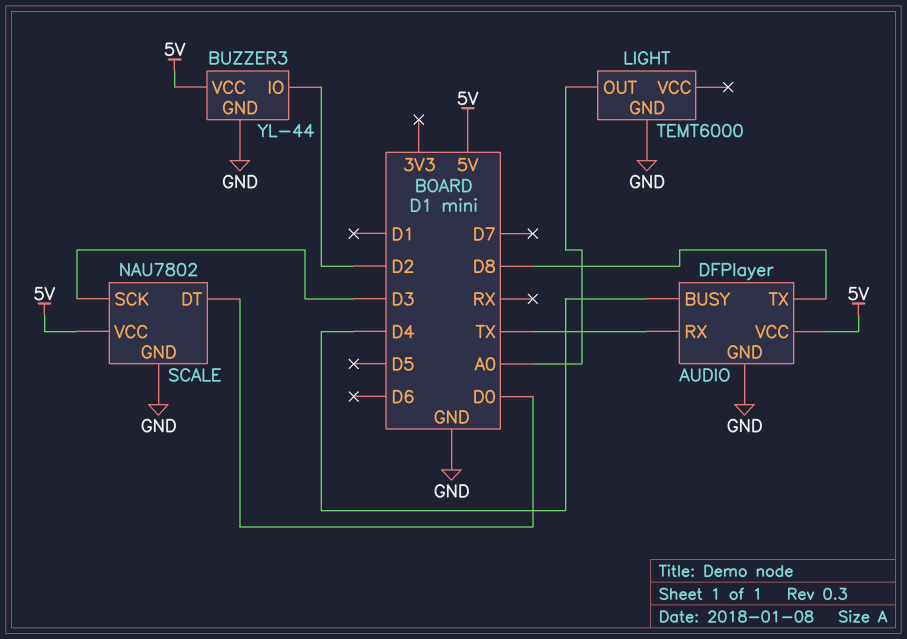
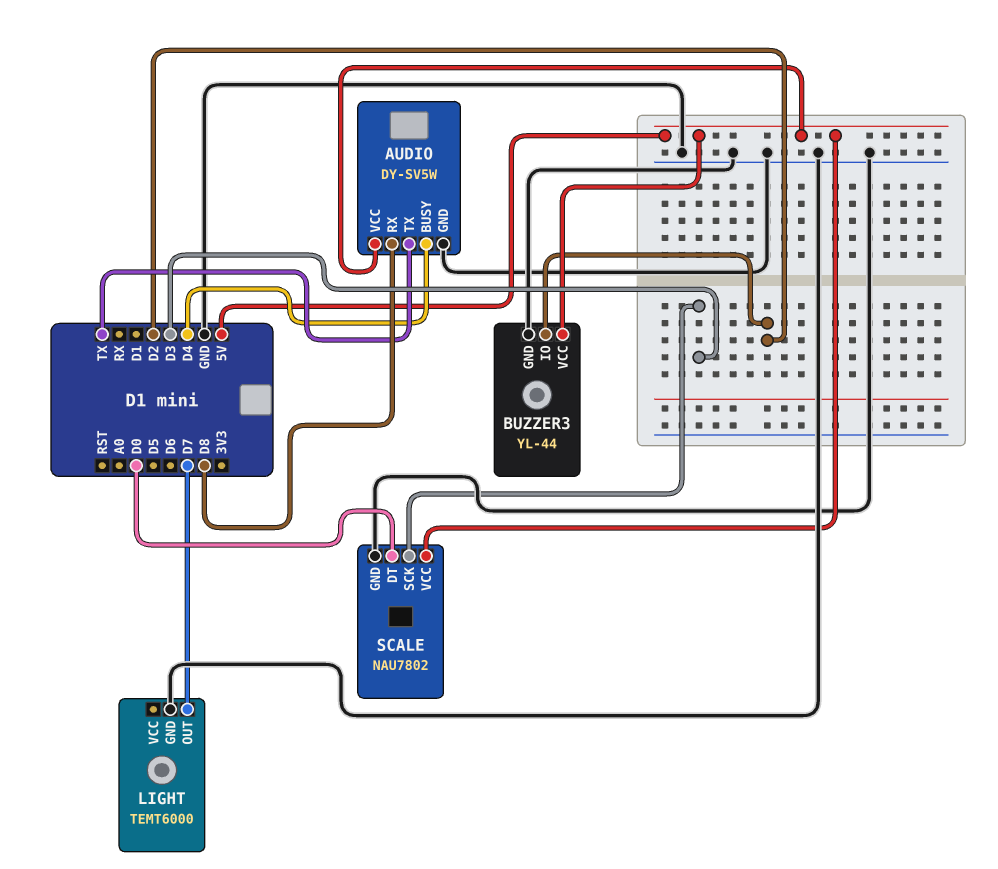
AUDIO: DFPlayer -> DY-SV5W
AUDIO pin RX: TX -> D8
AUDIO pin TX: D8 -> TX
LIGHT pin OUT: A0 -> D7

